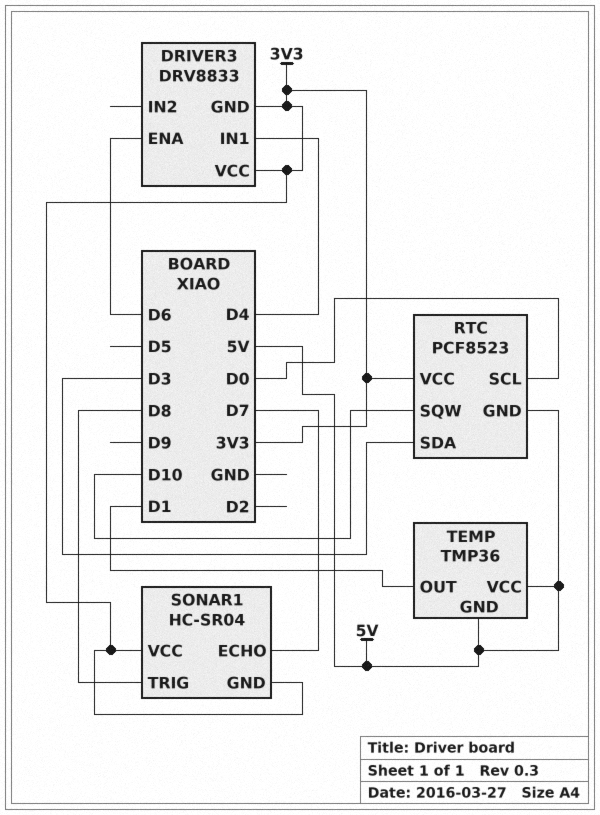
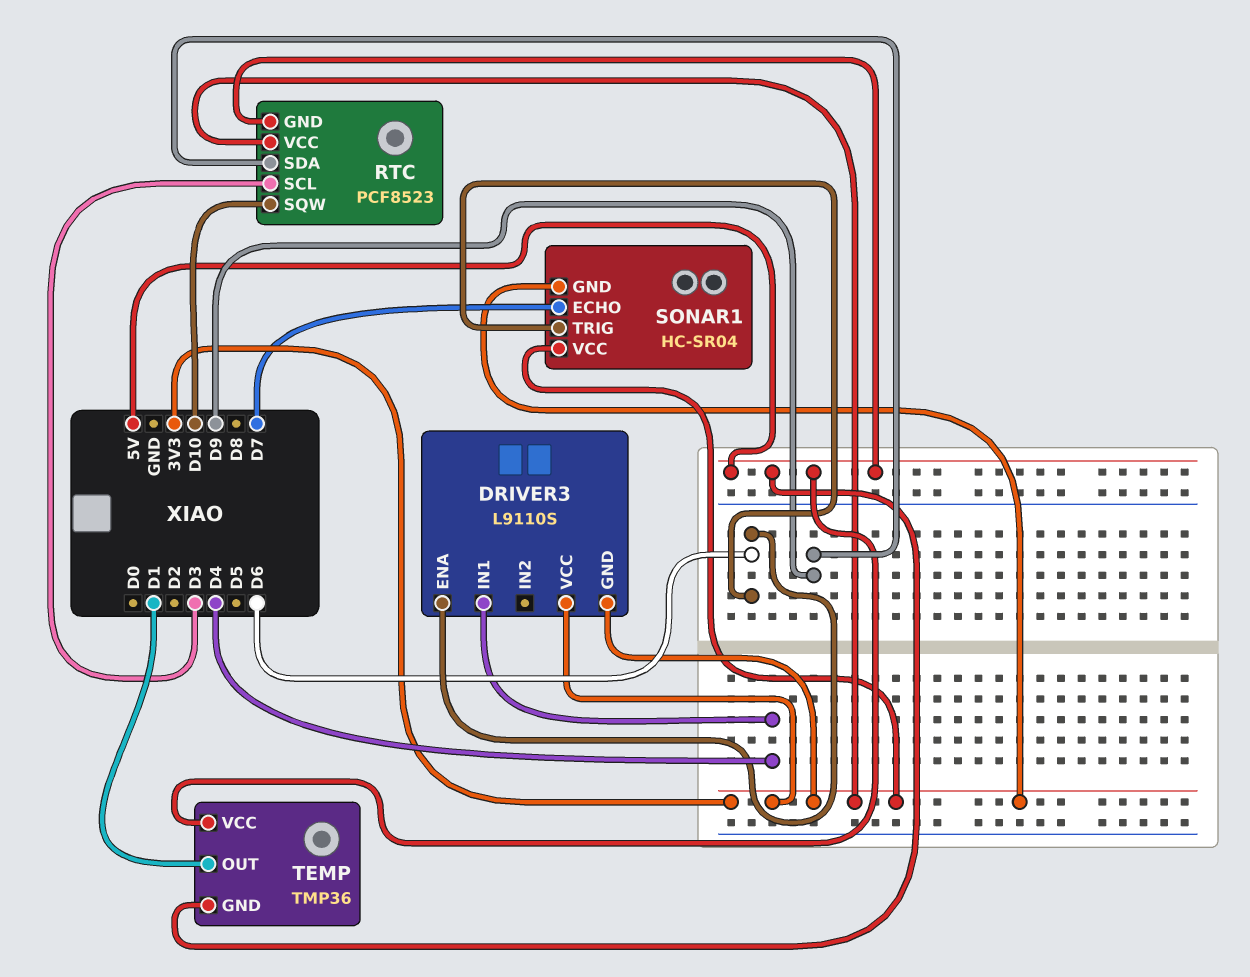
DRIVER3: DRV8833 -> L9110S
RTC pin SCL: D0 -> D3
RTC pin SDA: D3 -> D9
SONAR1 pin TRIG: D8 -> D6

